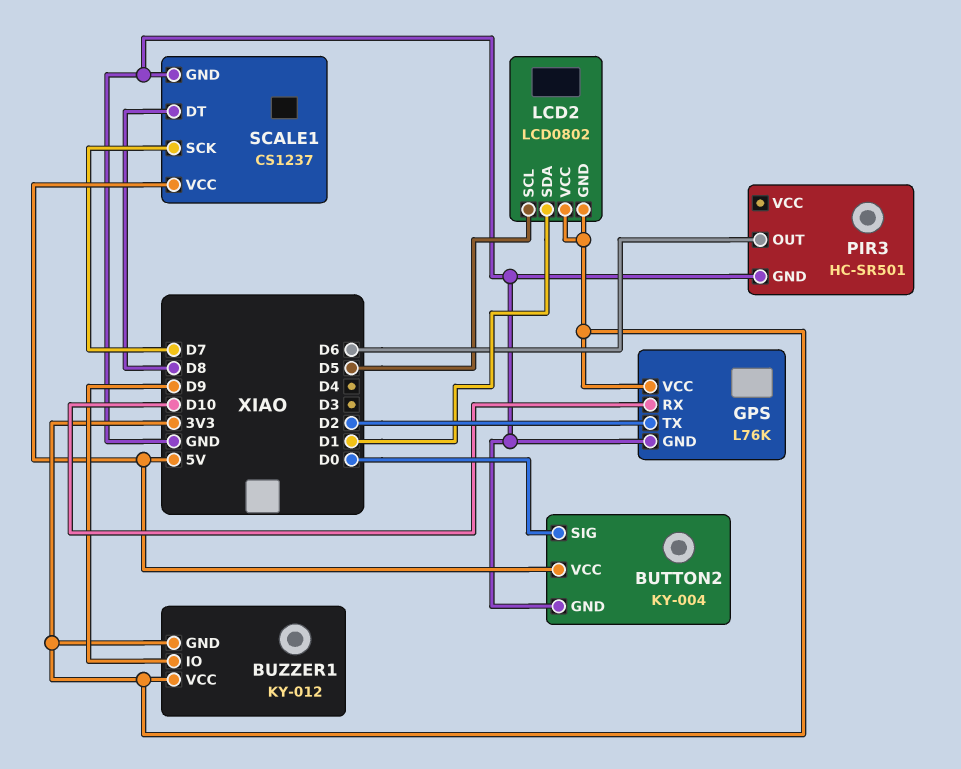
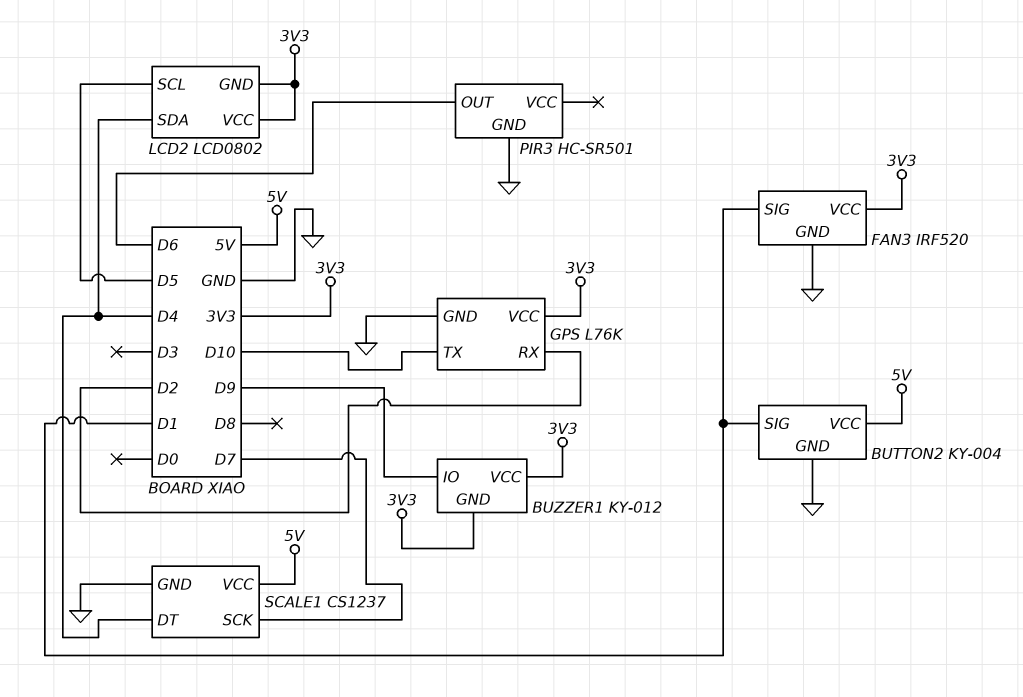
BUTTON2 pin SIG: D0 -> D1
FAN3: none -> IRF520
FAN3 pin GND: none -> GND
FAN3 pin SIG: none -> D1
FAN3 pin VCC: none -> 3V3
GPS pin RX: D10 -> D2
GPS pin TX: D2 -> D10
LCD2 pin SDA: D1 -> D4
SCALE1 pin DT: D8 -> D4

